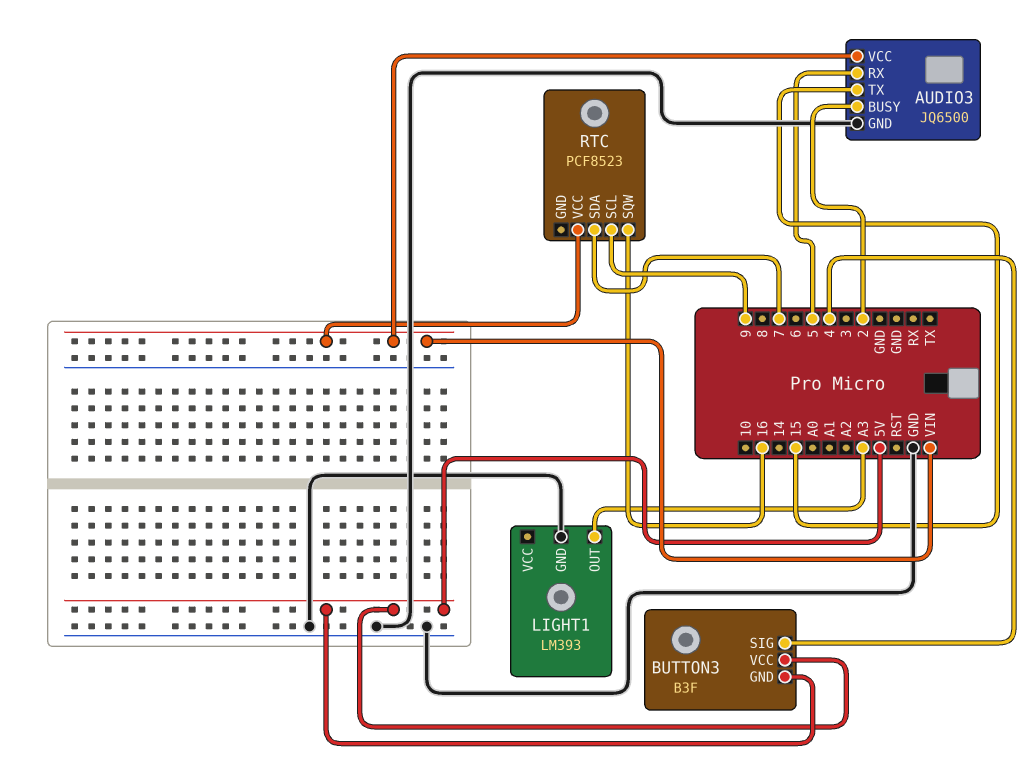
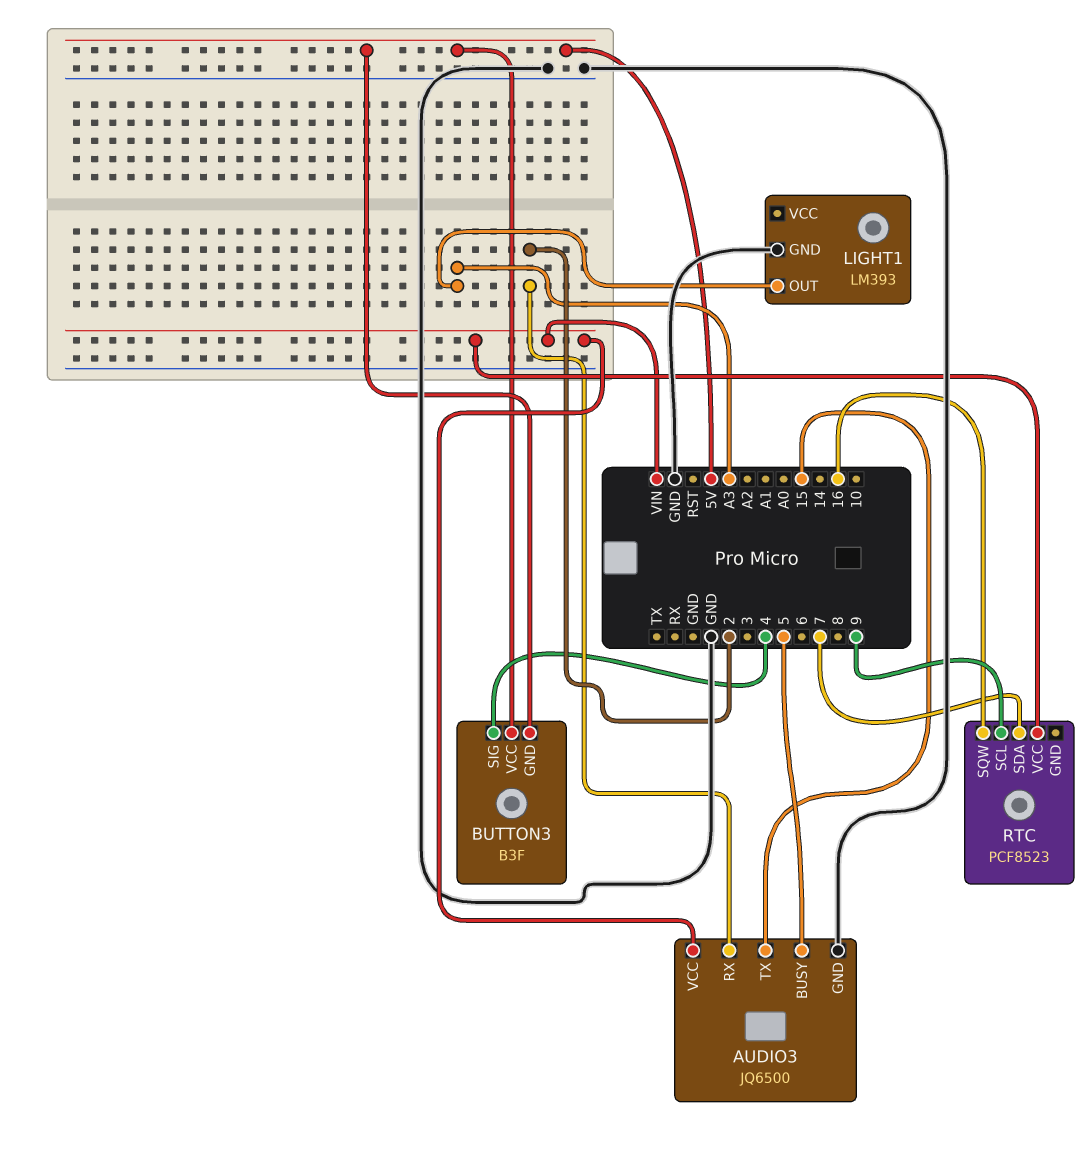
AUDIO3 pin BUSY: 2 -> 5
AUDIO3 pin RX: 5 -> 2

